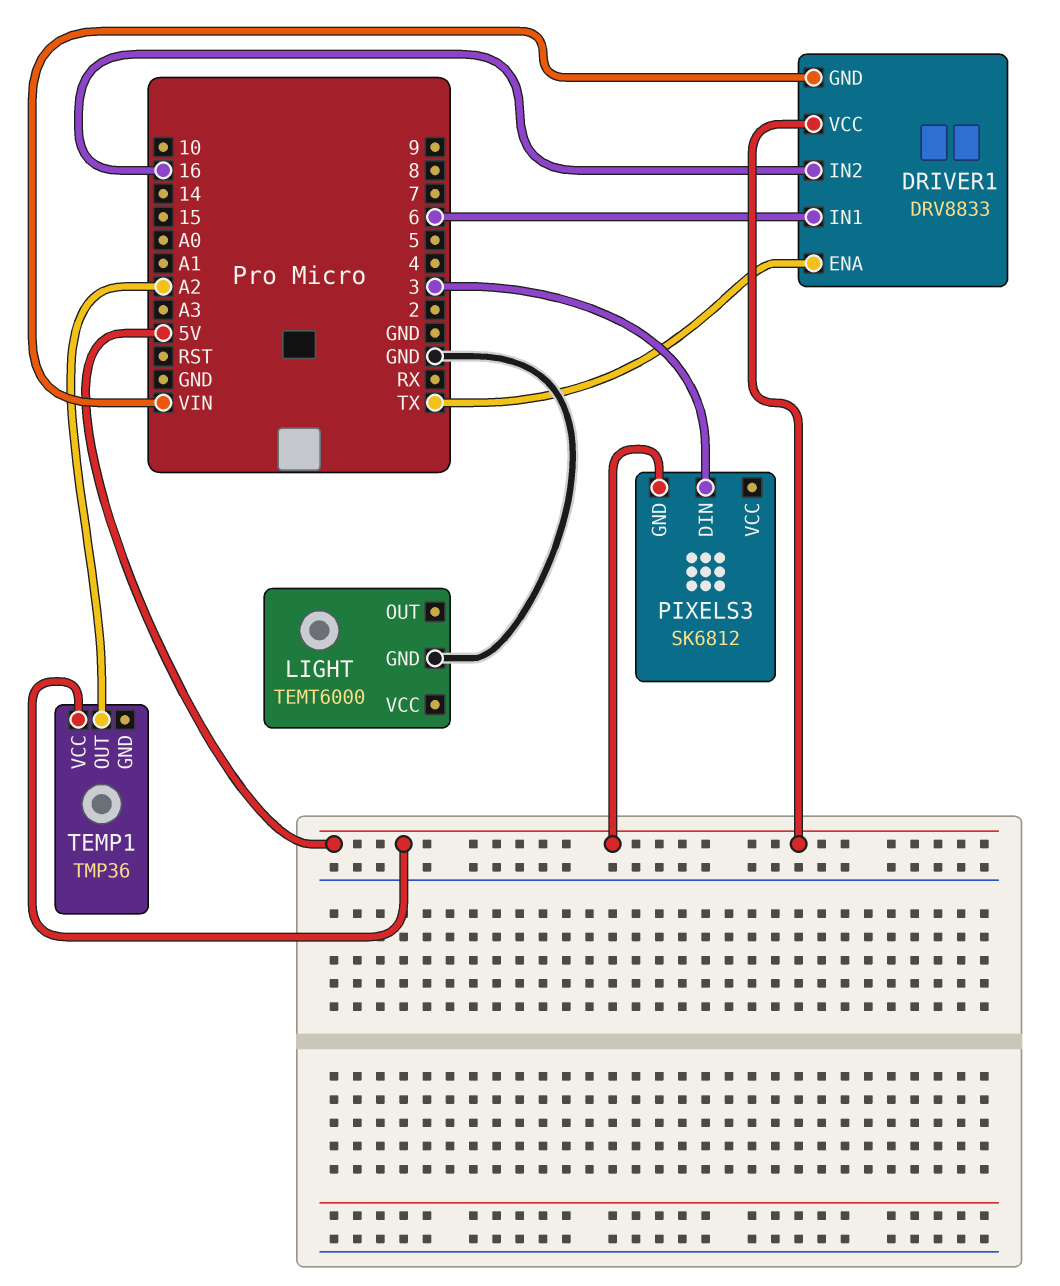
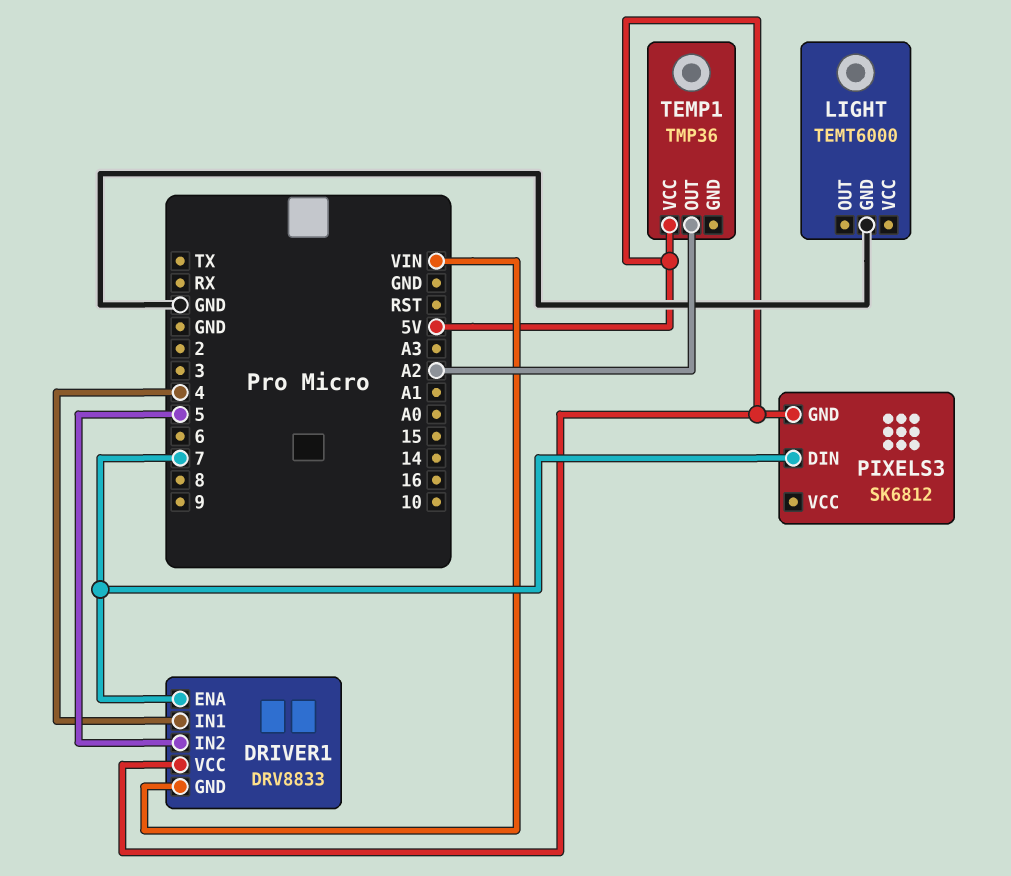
DRIVER1 pin ENA: TX -> 7
DRIVER1 pin IN1: 6 -> 4
DRIVER1 pin IN2: 16 -> 5
PIXELS3 pin DIN: 3 -> 7

